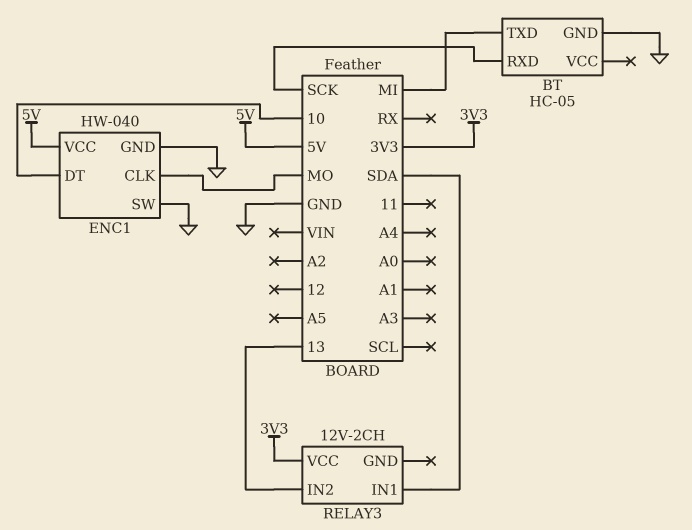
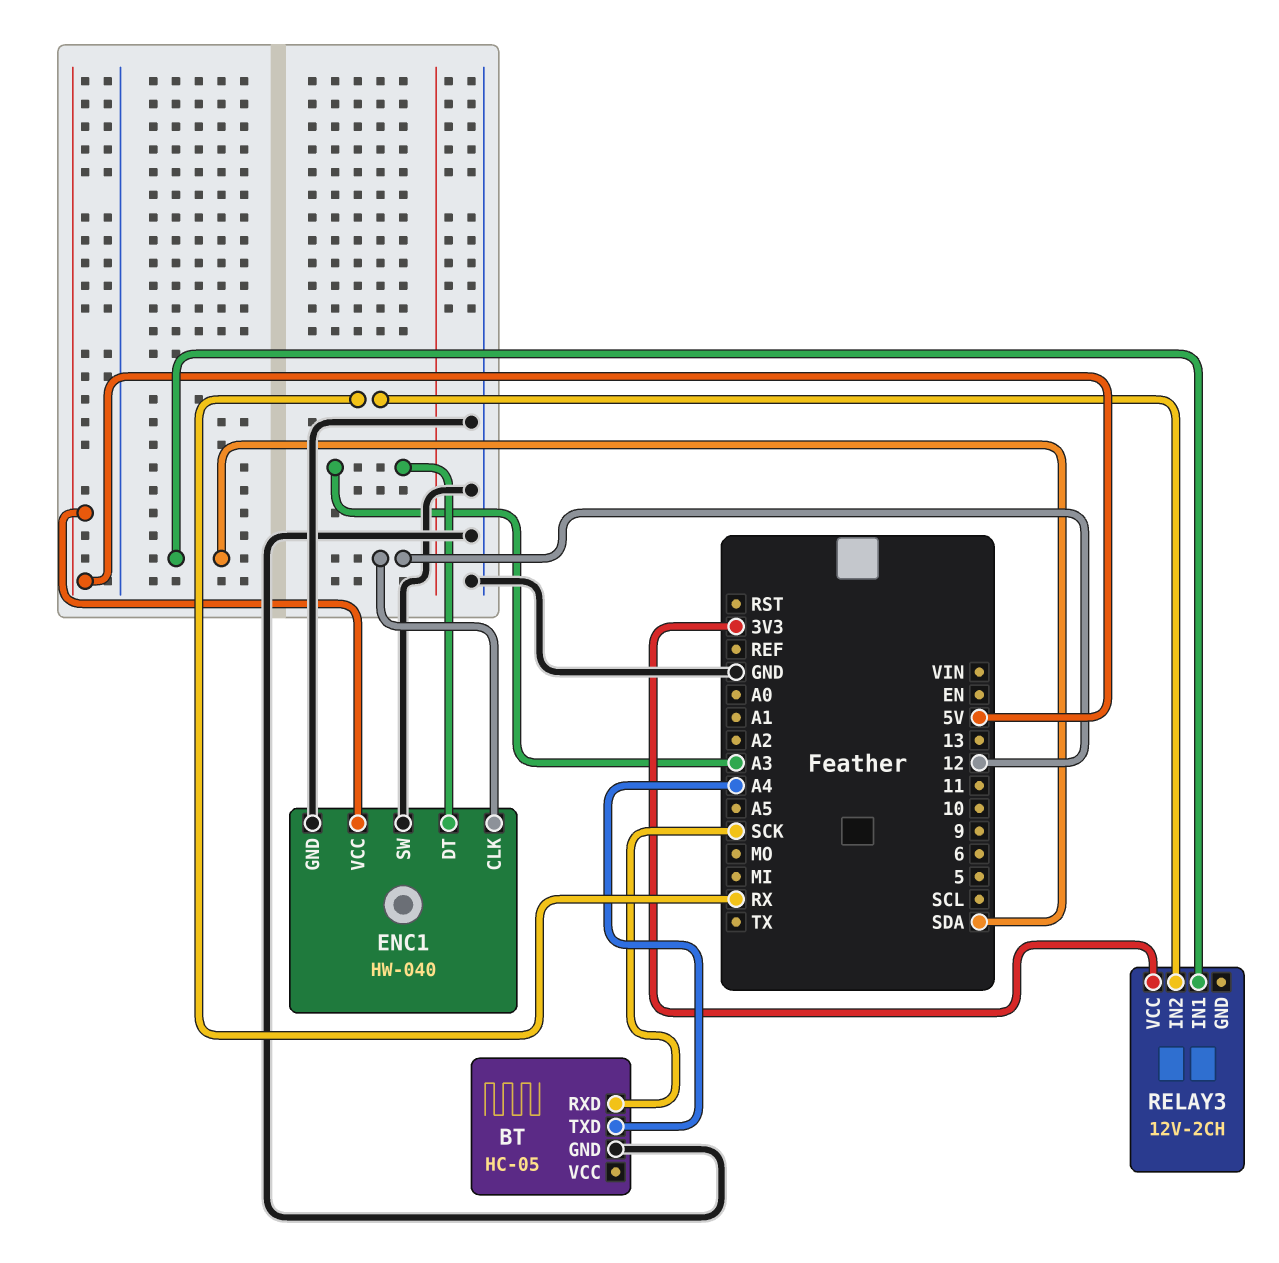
BT pin TXD: MI -> A4
ENC1 pin CLK: MO -> 12
ENC1 pin DT: 10 -> A3
RELAY3 pin IN2: 13 -> RX

